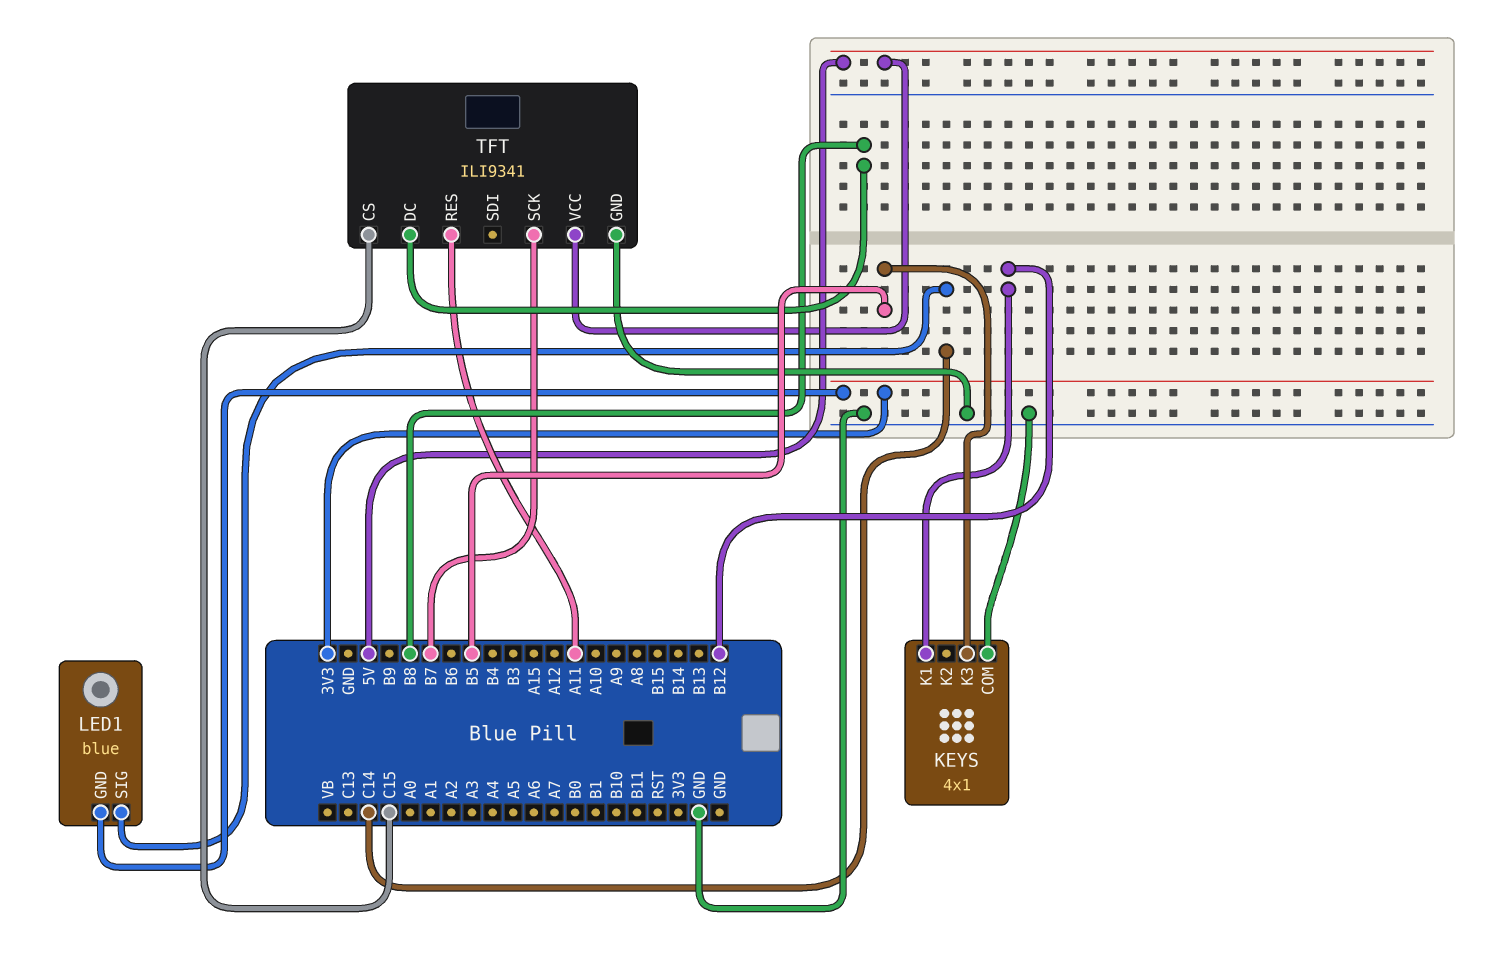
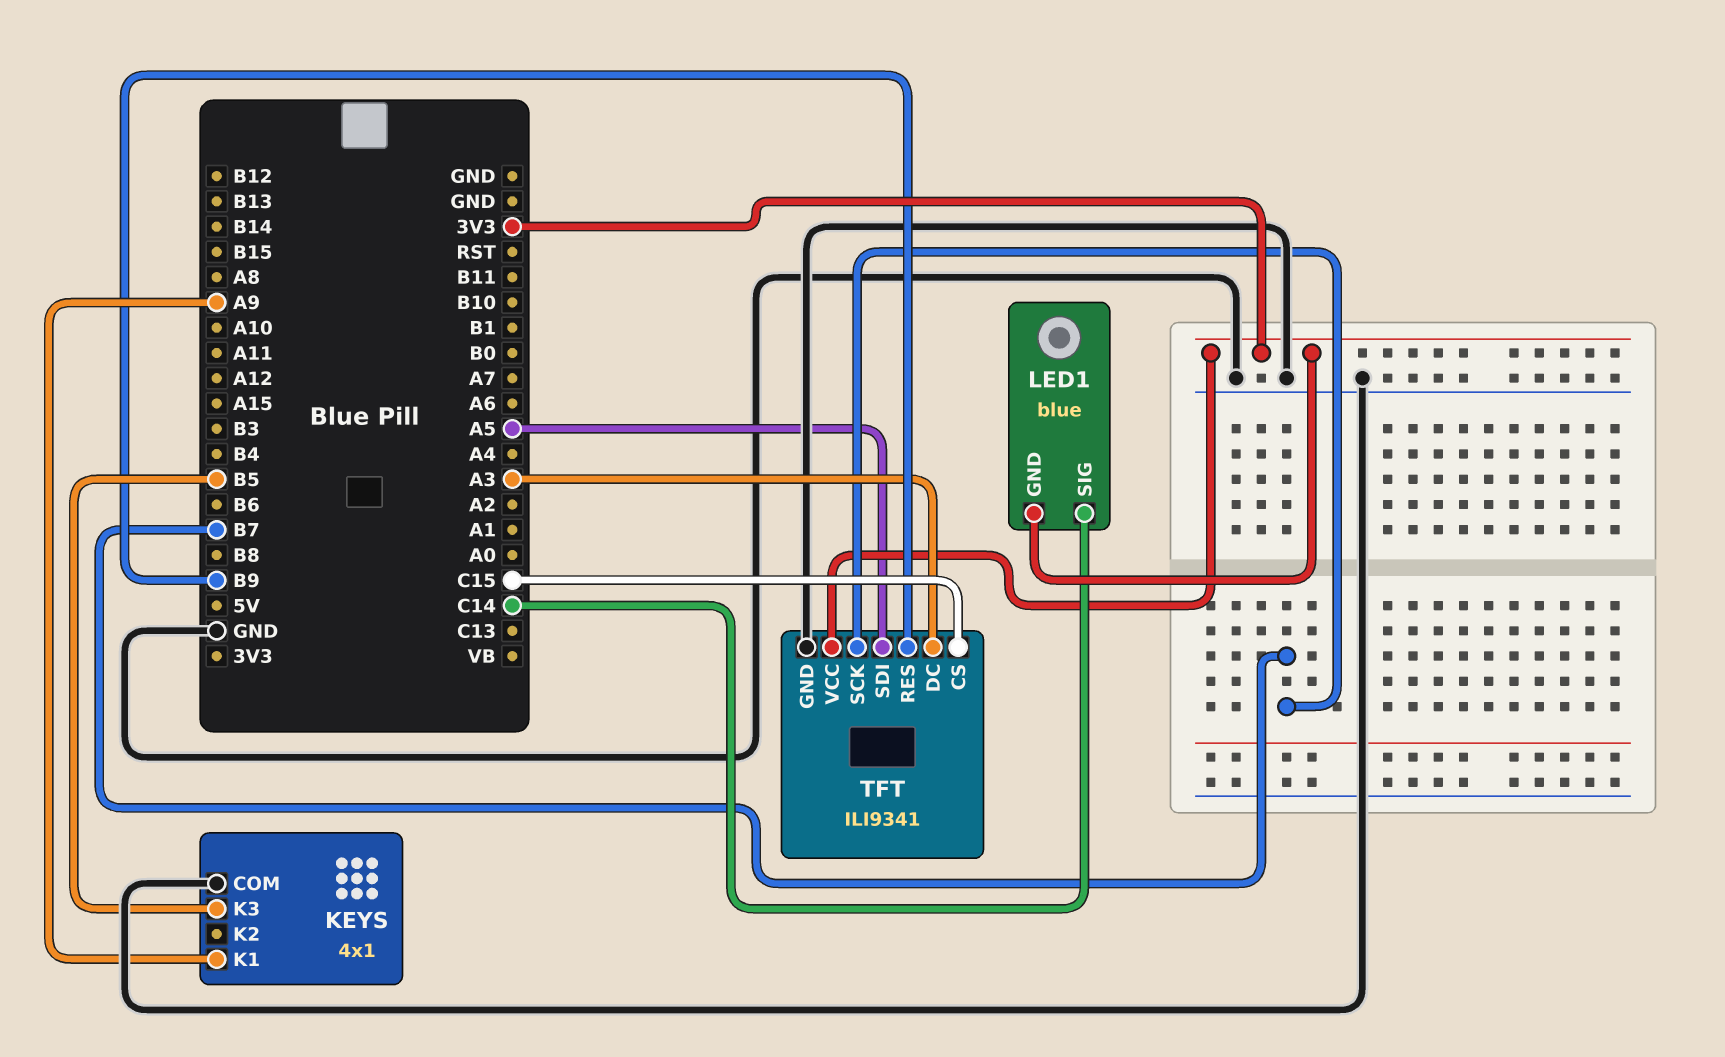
KEYS pin K1: B12 -> A9
TFT pin DC: B8 -> A3
TFT pin RES: A11 -> B9
TFT pin SDI: none -> A5
TFT pin VCC: 5V -> 3V3

